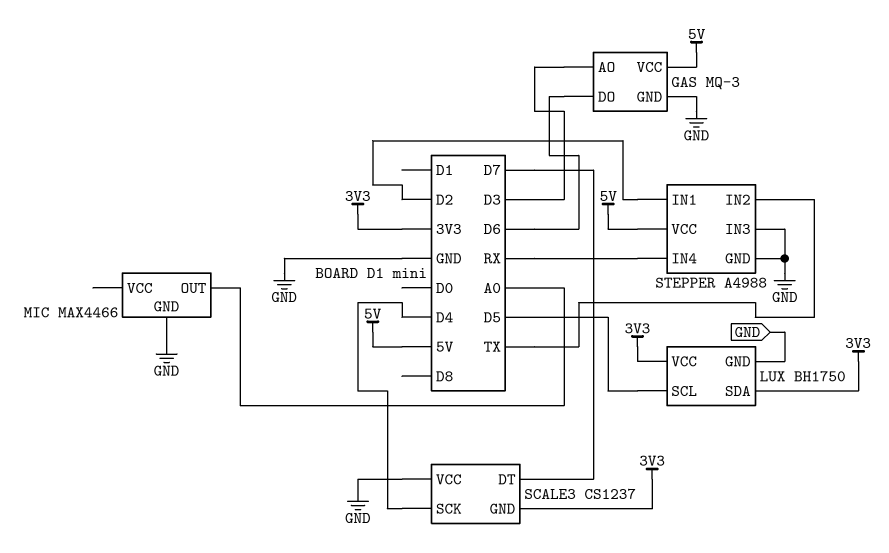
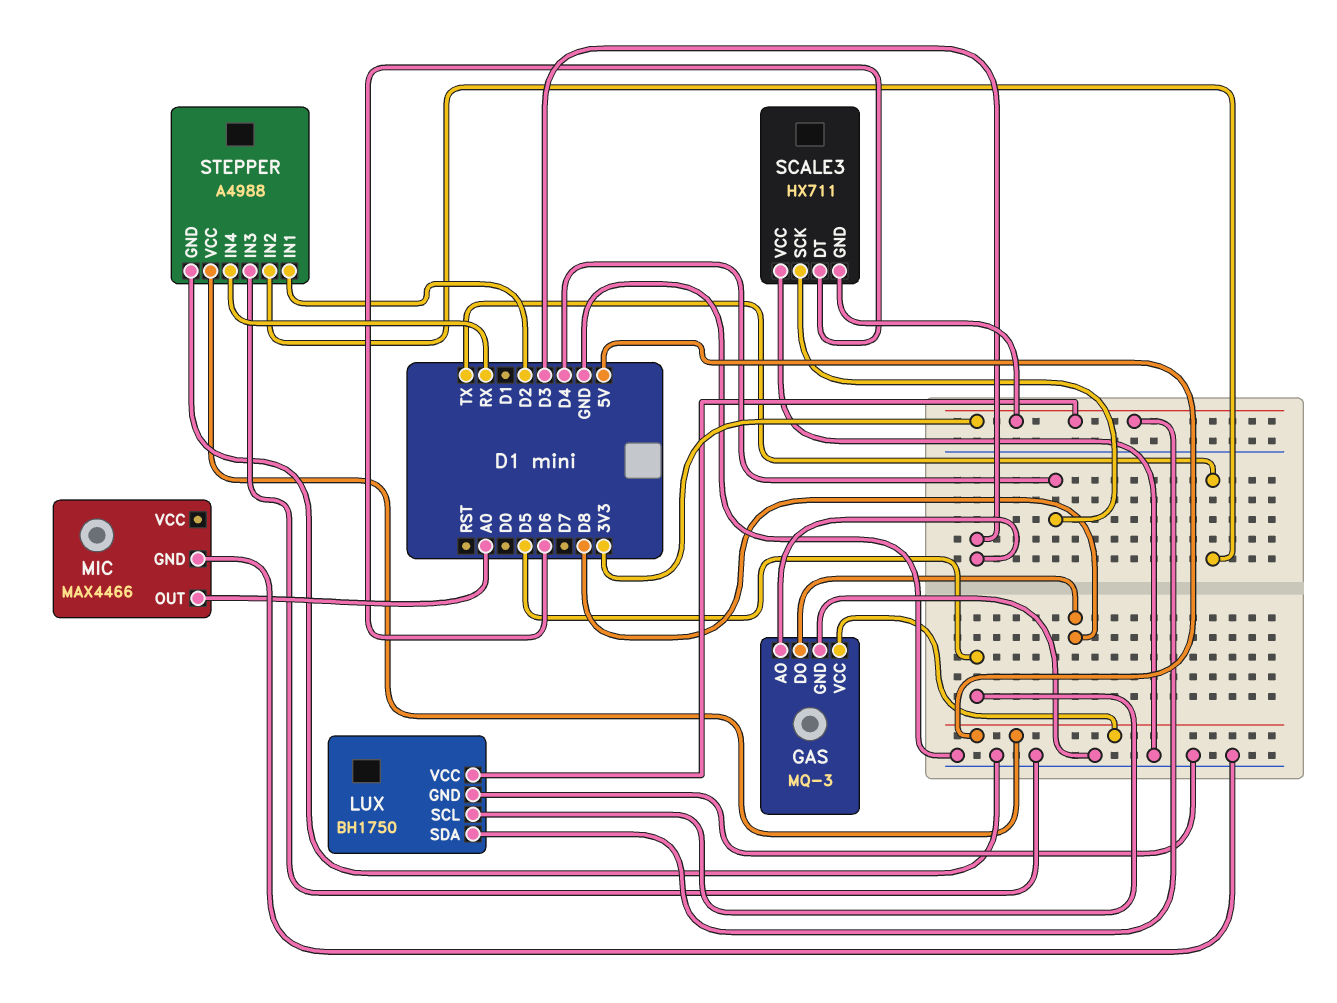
GAS pin DO: D6 -> D8
SCALE3: CS1237 -> HX711
SCALE3 pin DT: D7 -> D6

